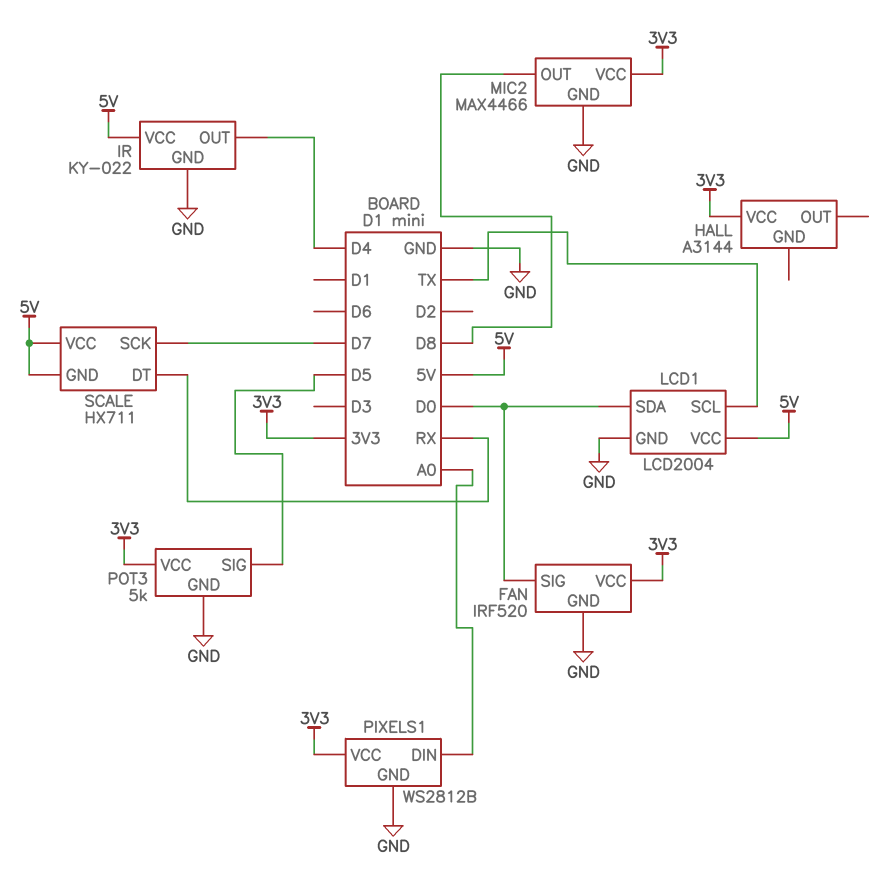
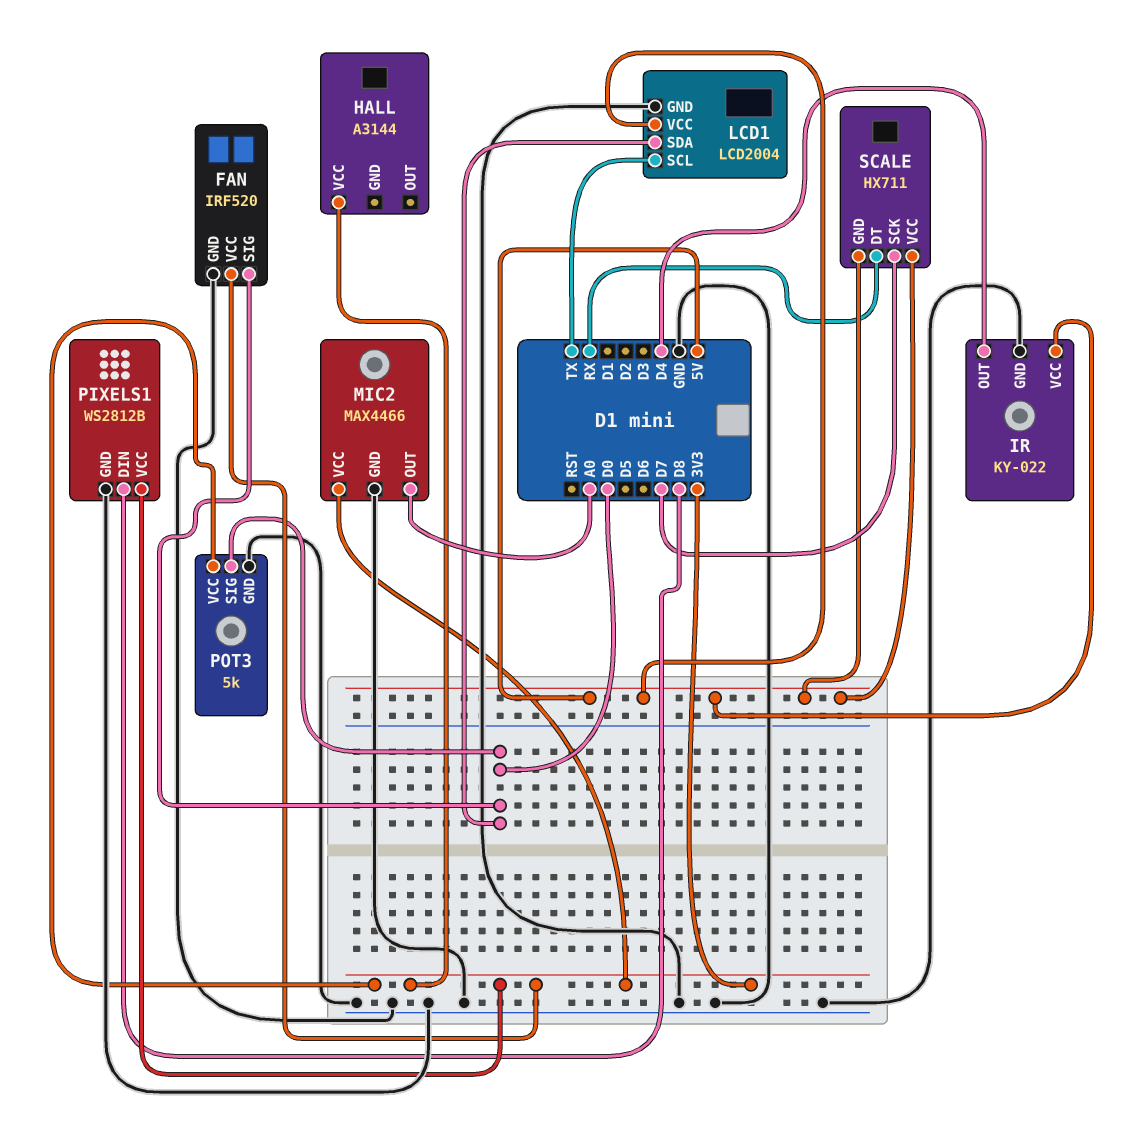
MIC2 pin OUT: D8 -> A0
PIXELS1 pin DIN: A0 -> D8
POT3 pin SIG: D5 -> D0

